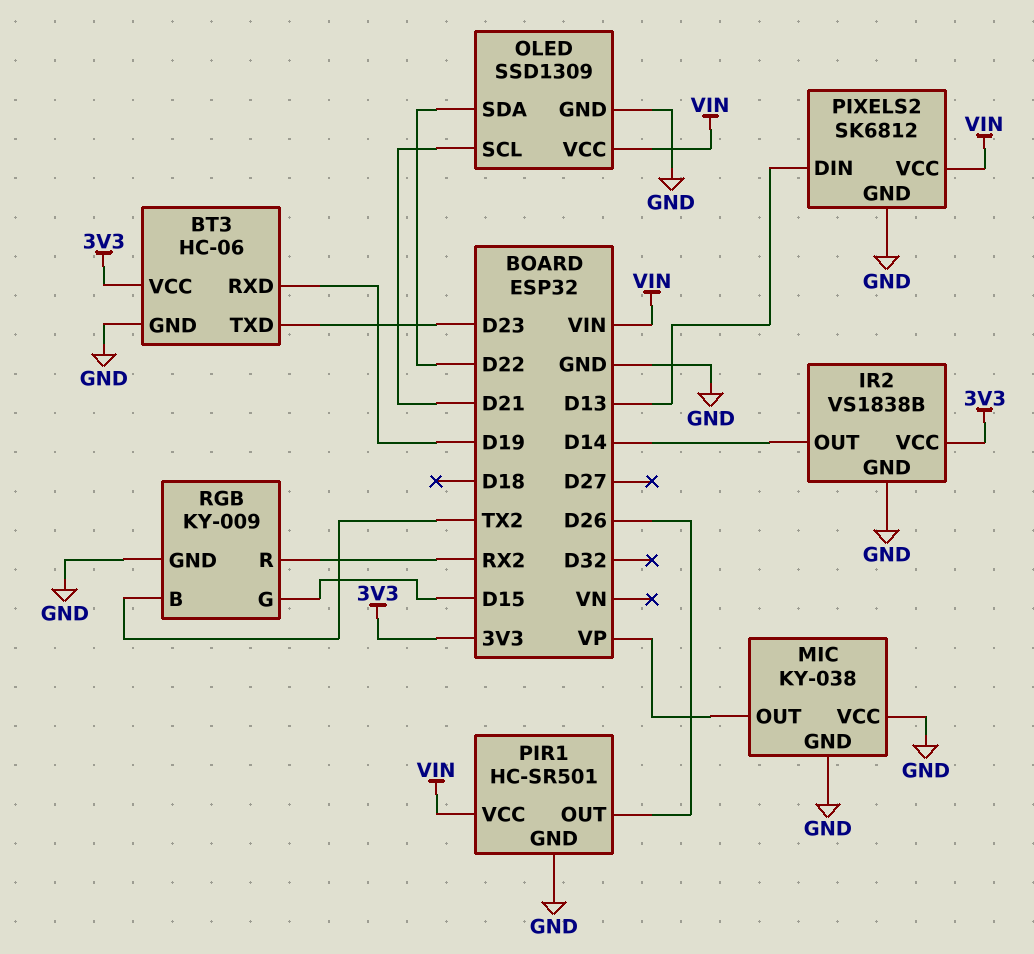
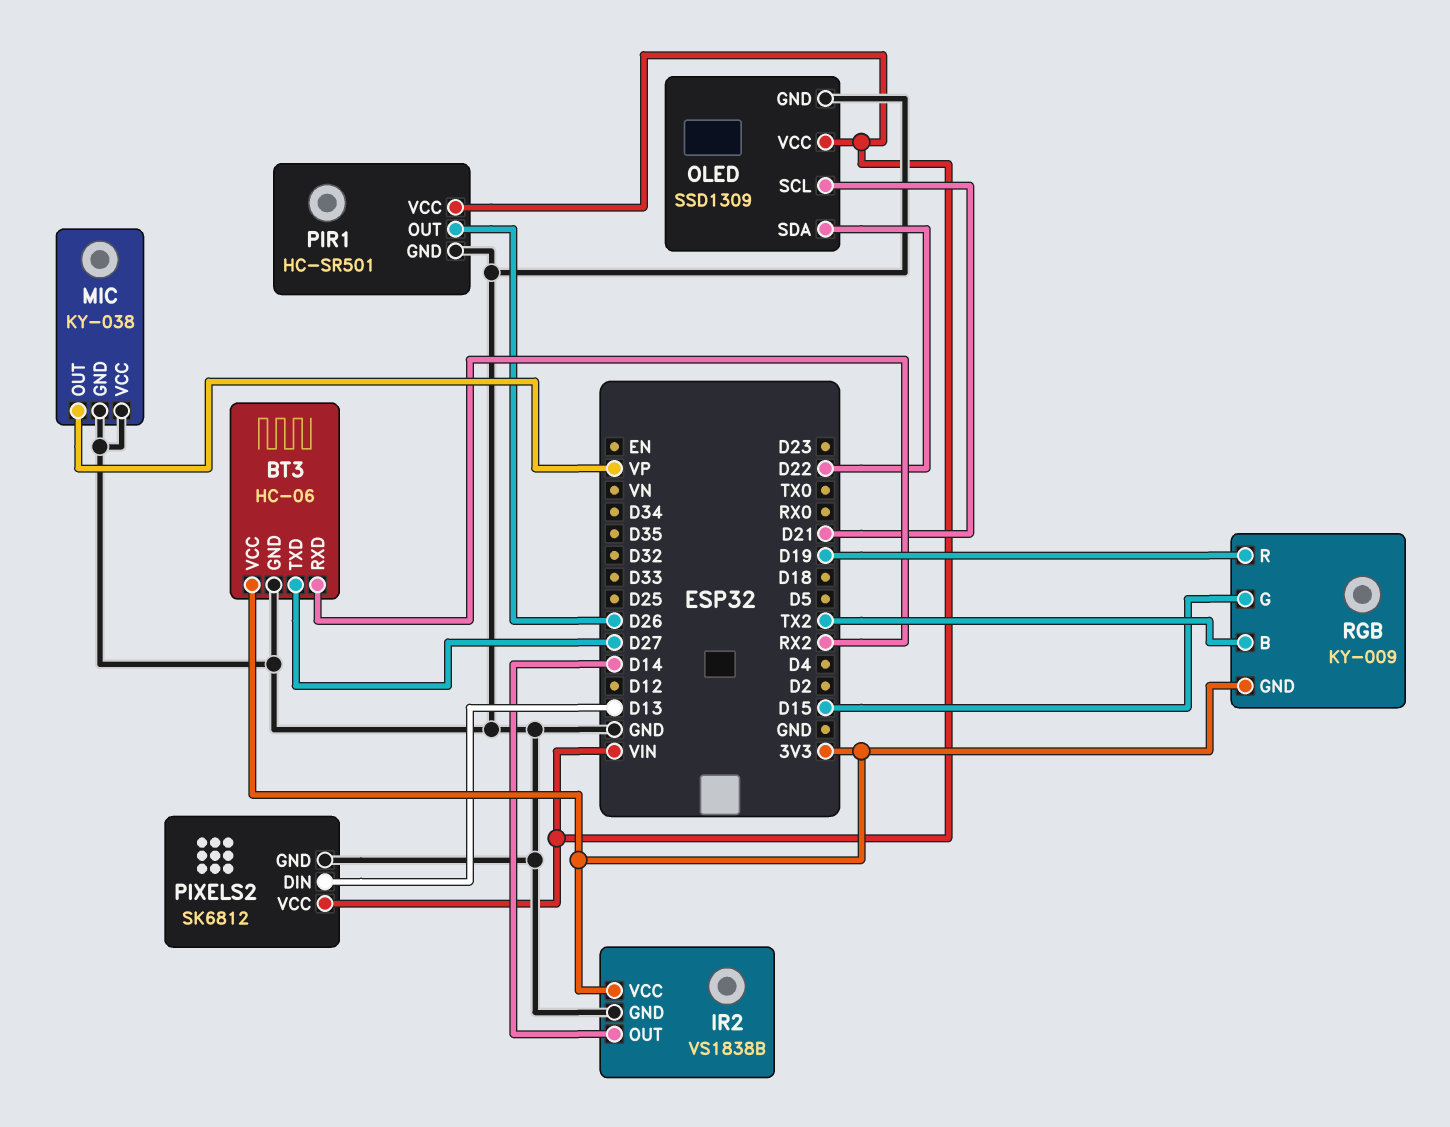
BT3 pin RXD: D19 -> RX2
BT3 pin TXD: D23 -> D27
RGB pin GND: GND -> 3V3
RGB pin R: RX2 -> D19

